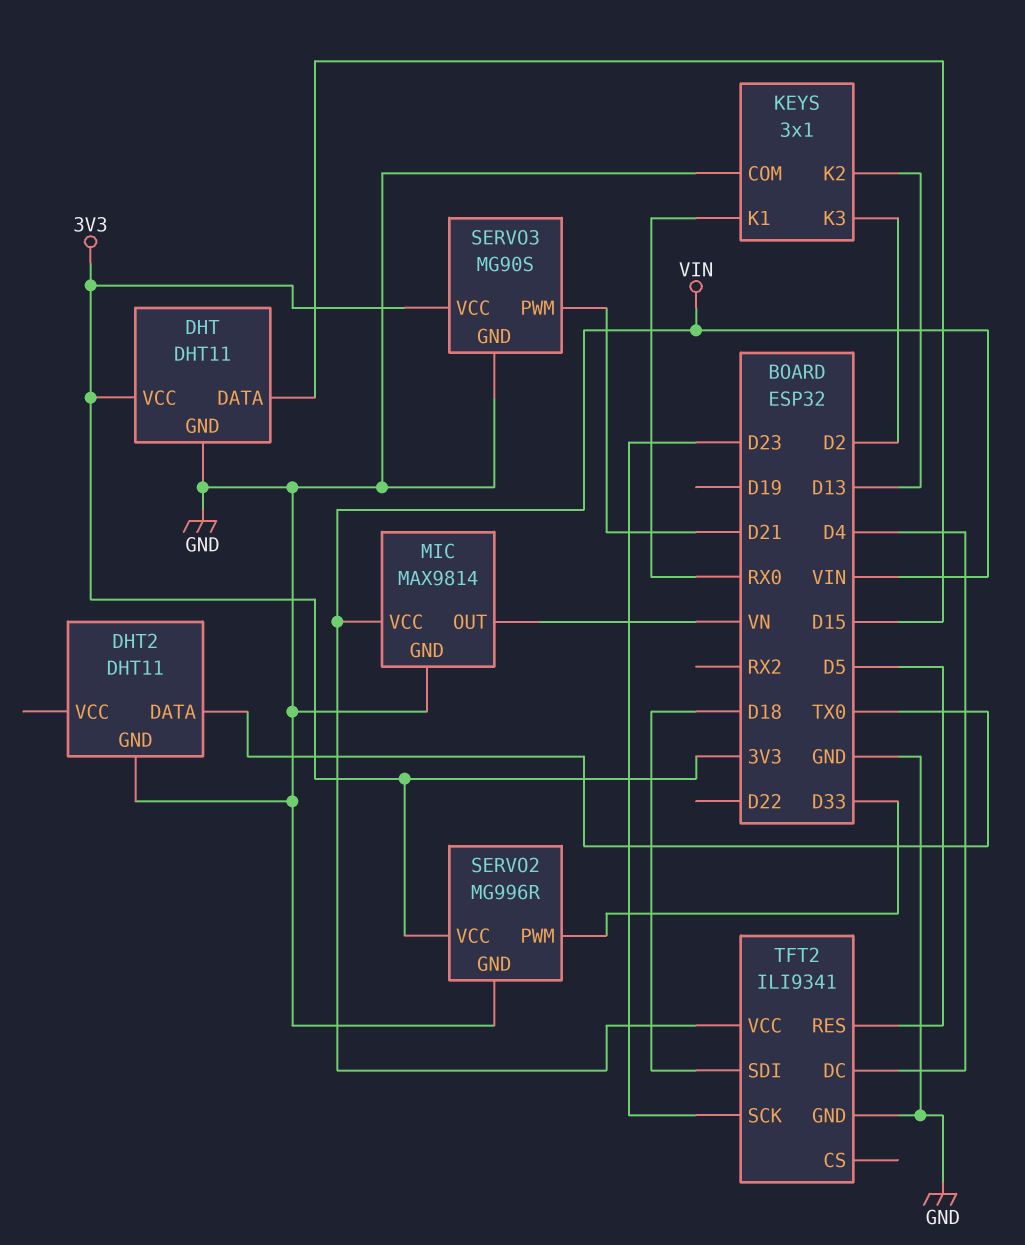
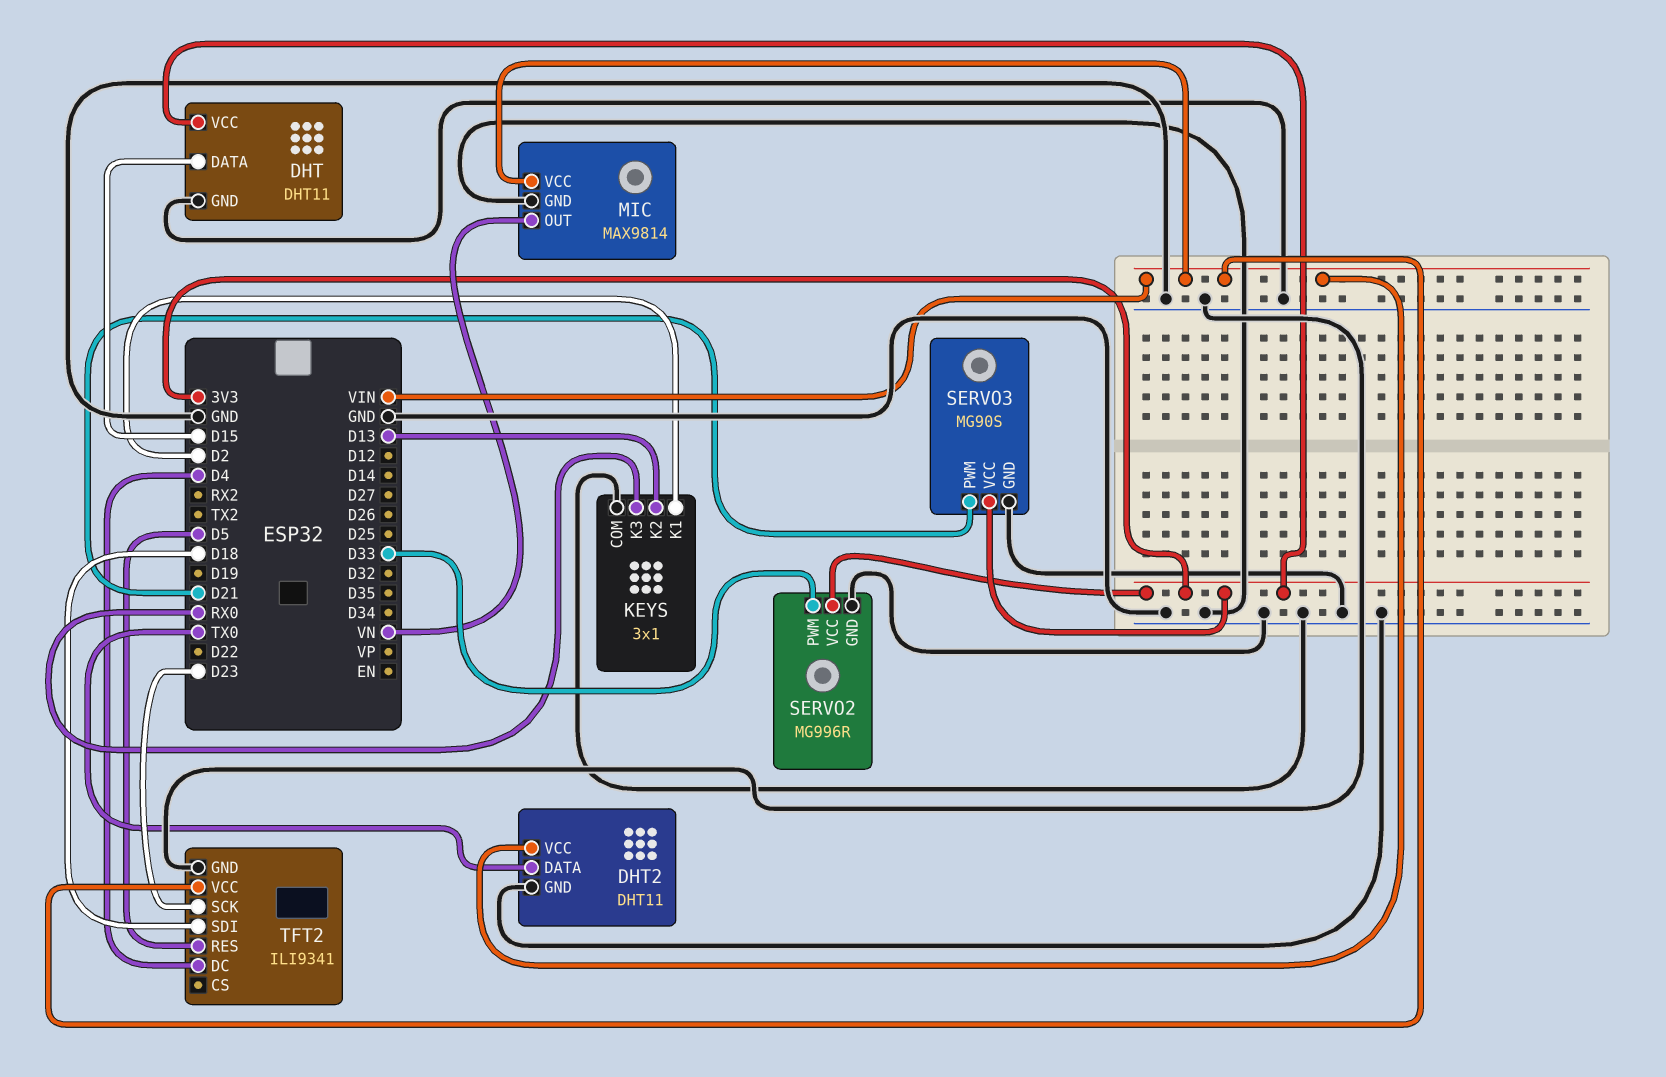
DHT2 pin VCC: none -> VIN
KEYS pin K1: RX0 -> D2
KEYS pin K3: D2 -> RX0

